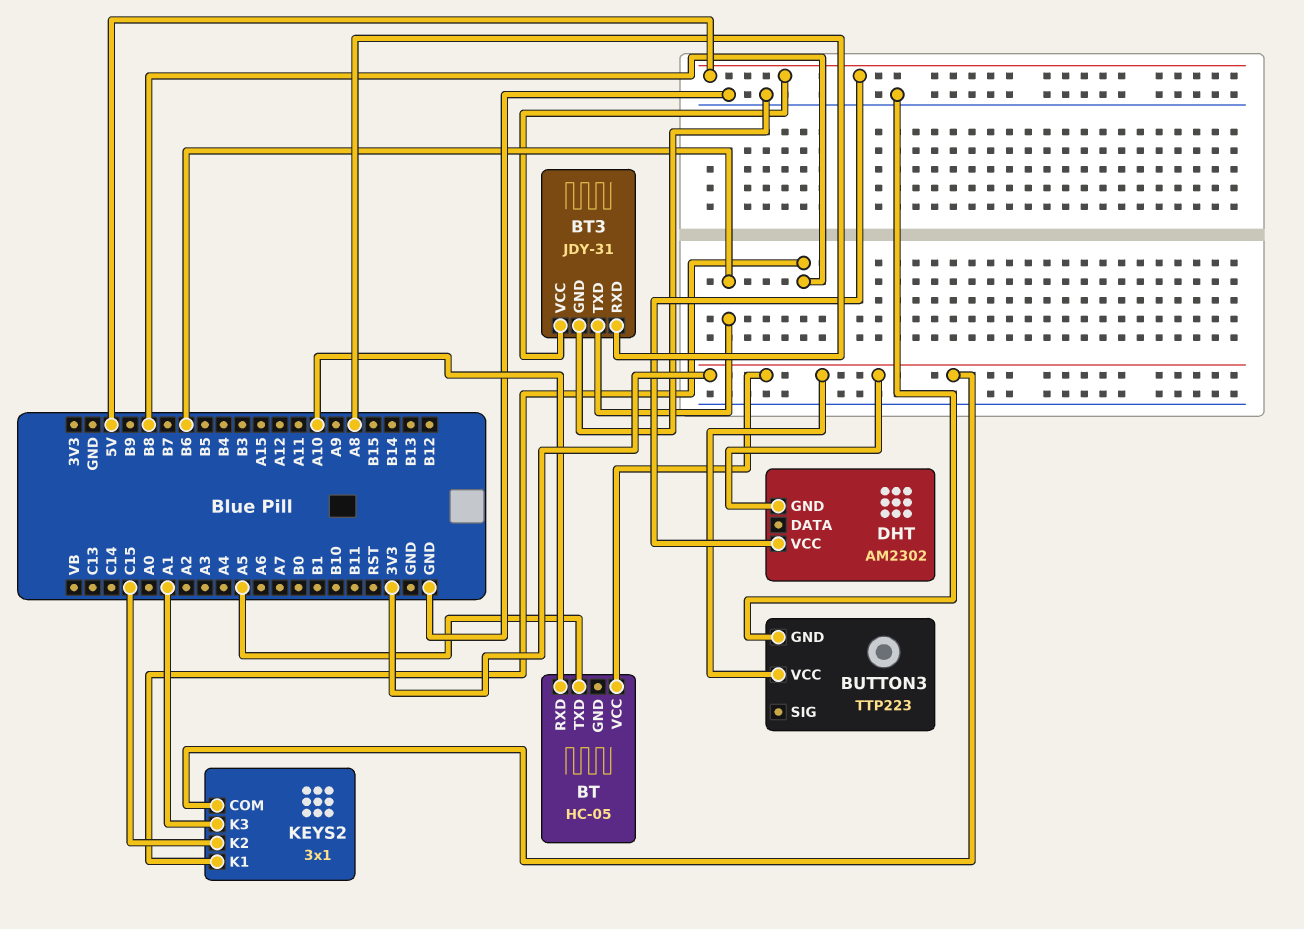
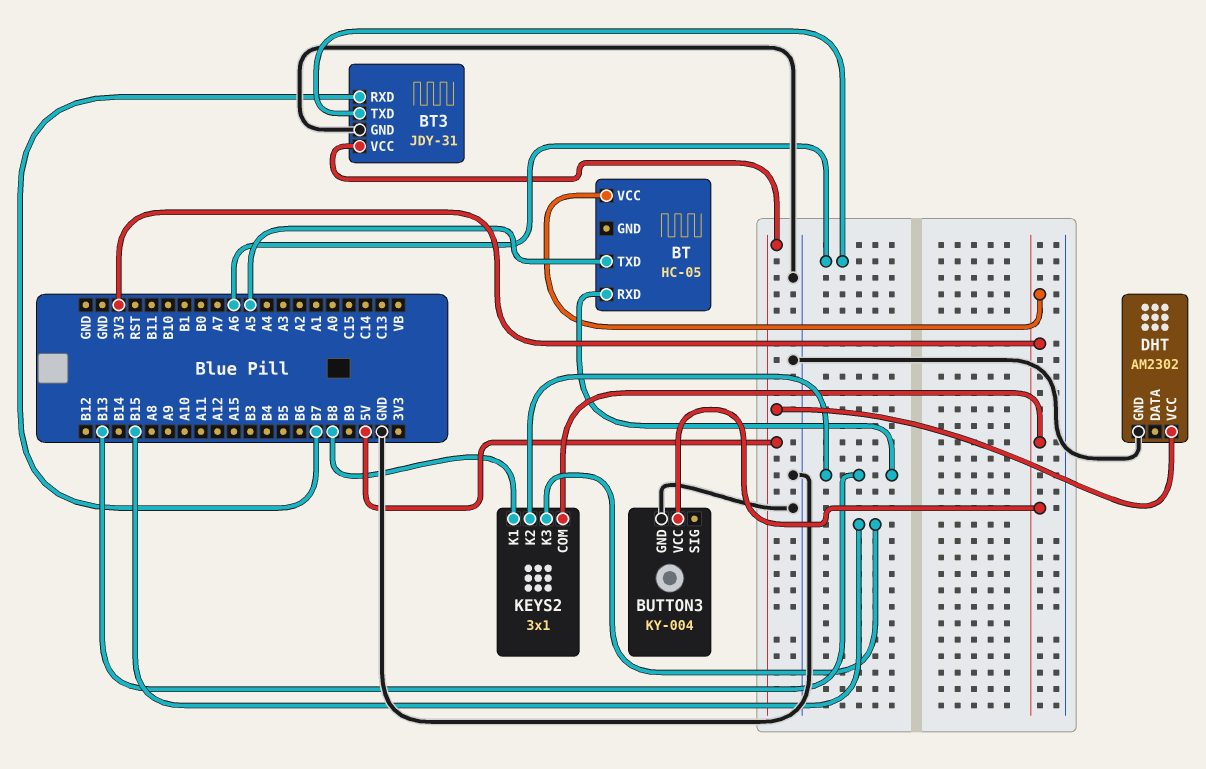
BT pin RXD: A10 -> B13
BT3 pin RXD: A8 -> B7
BT3 pin TXD: B6 -> A6
BUTTON3: TTP223 -> KY-004
DHT pin GND: 3V3 -> GND
KEYS2 pin K2: C15 -> B13
KEYS2 pin K3: A1 -> B15

